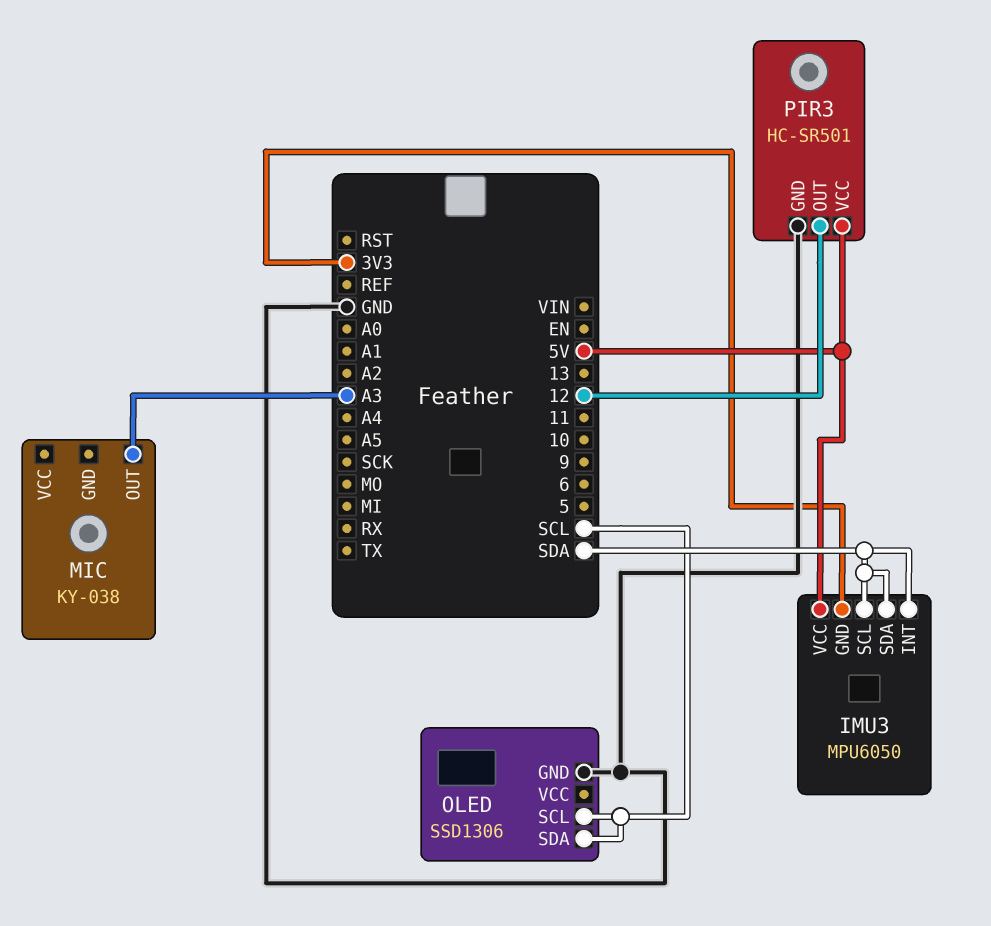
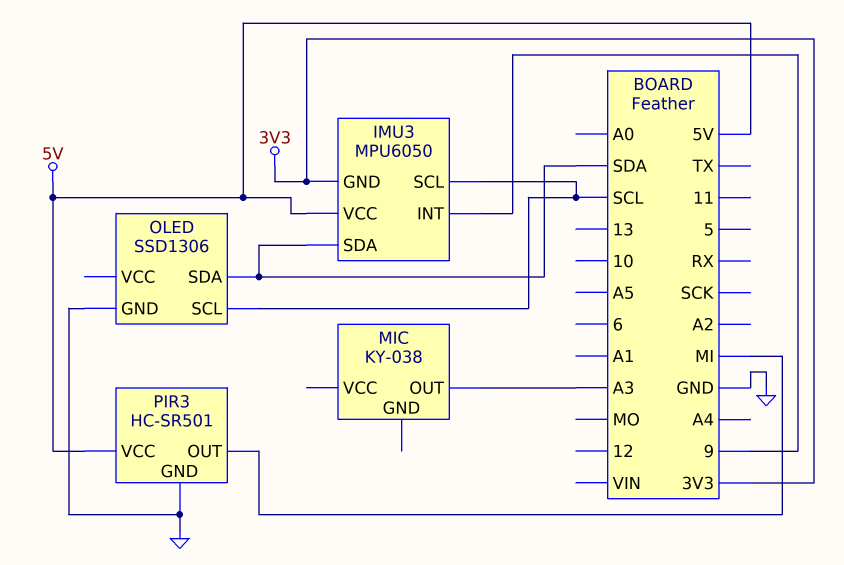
IMU3 pin INT: SDA -> 9
IMU3 pin SCL: SDA -> SCL
OLED pin SDA: SCL -> SDA
PIR3 pin OUT: 12 -> MI

